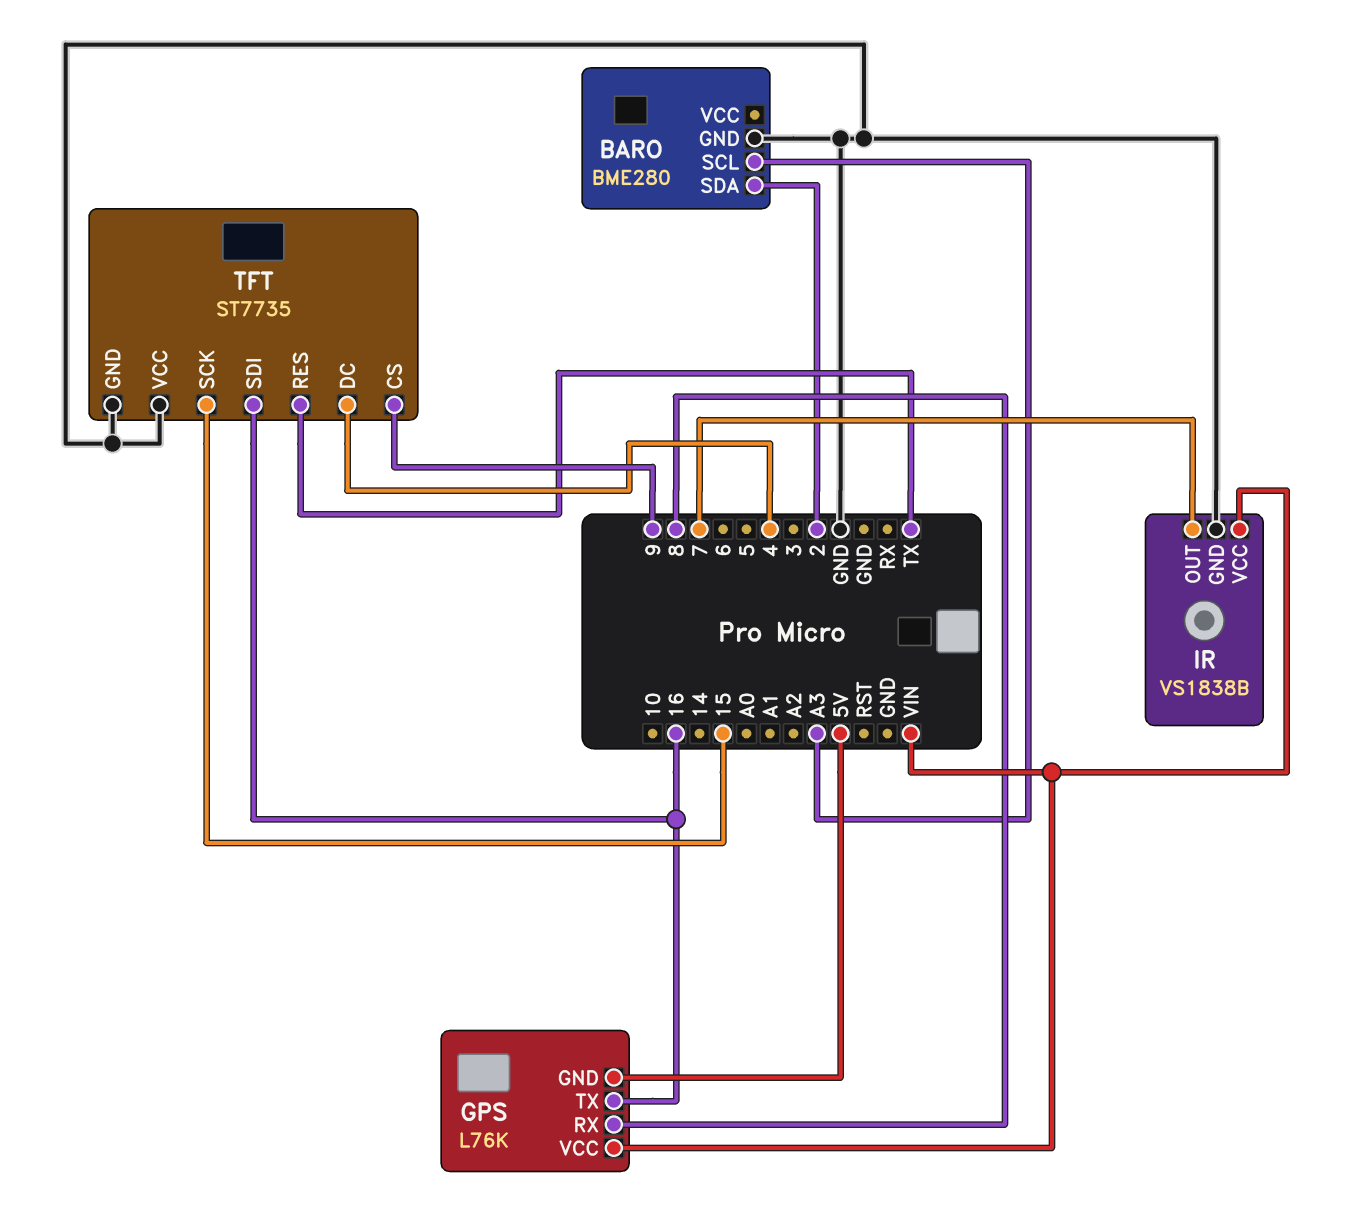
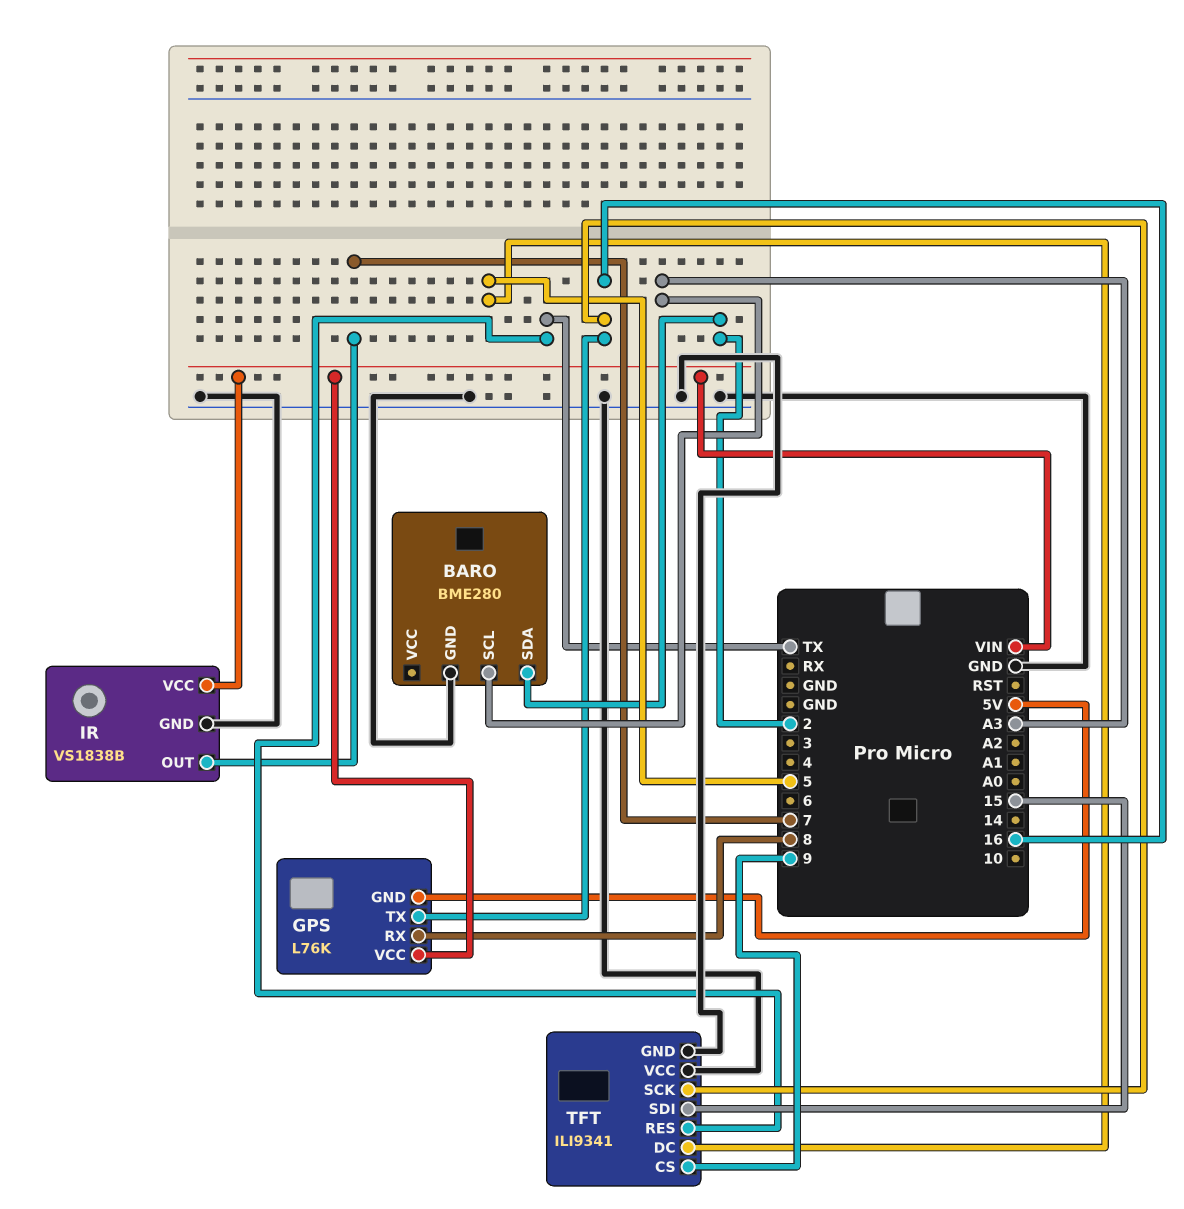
TFT: ST7735 -> ILI9341
TFT pin DC: 4 -> 5
TFT pin SCK: 15 -> 16
TFT pin SDI: 16 -> 15

